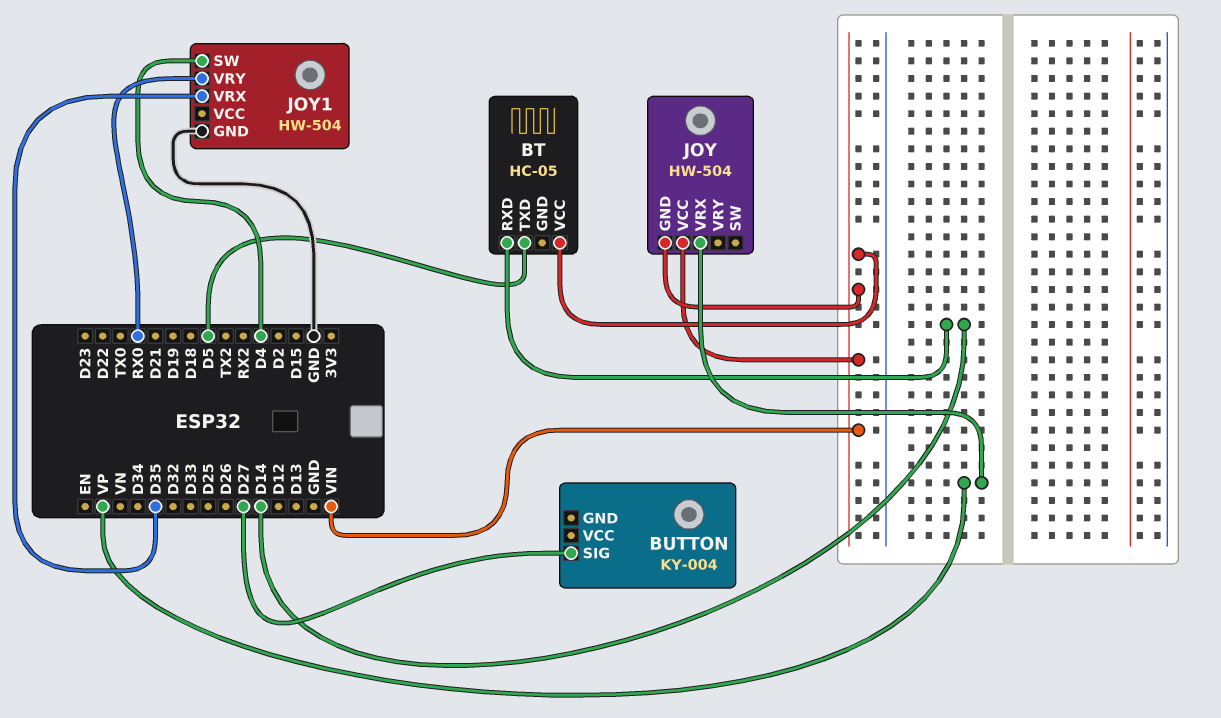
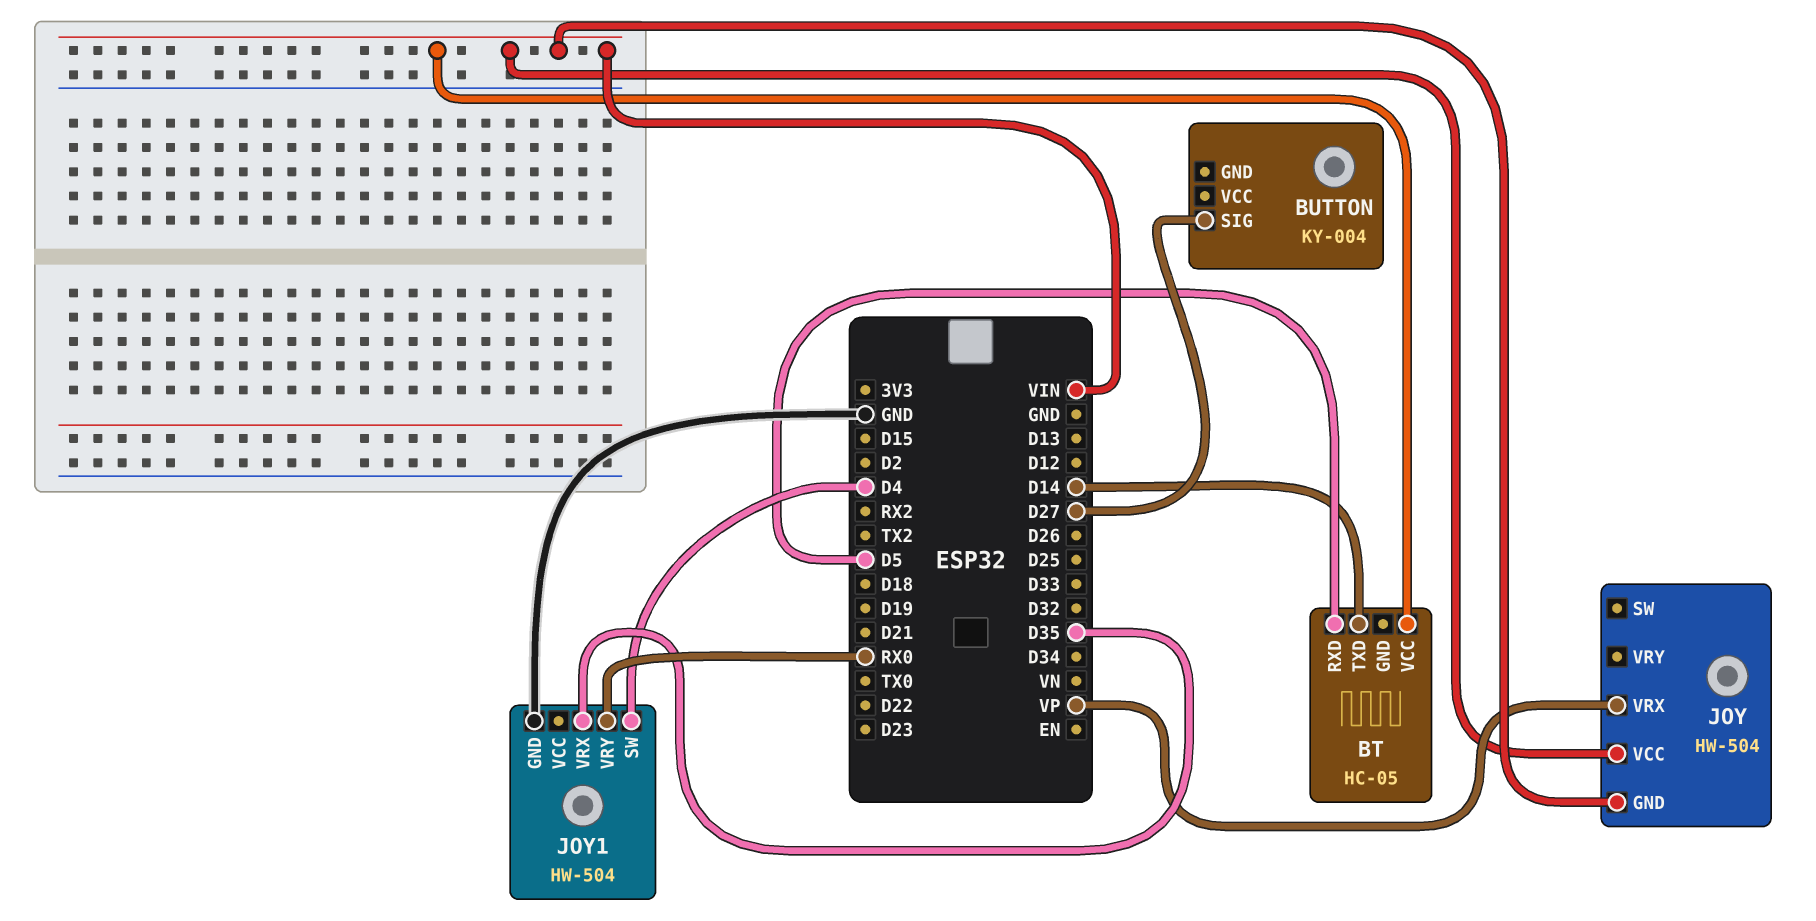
BT pin RXD: D14 -> D5
BT pin TXD: D5 -> D14

